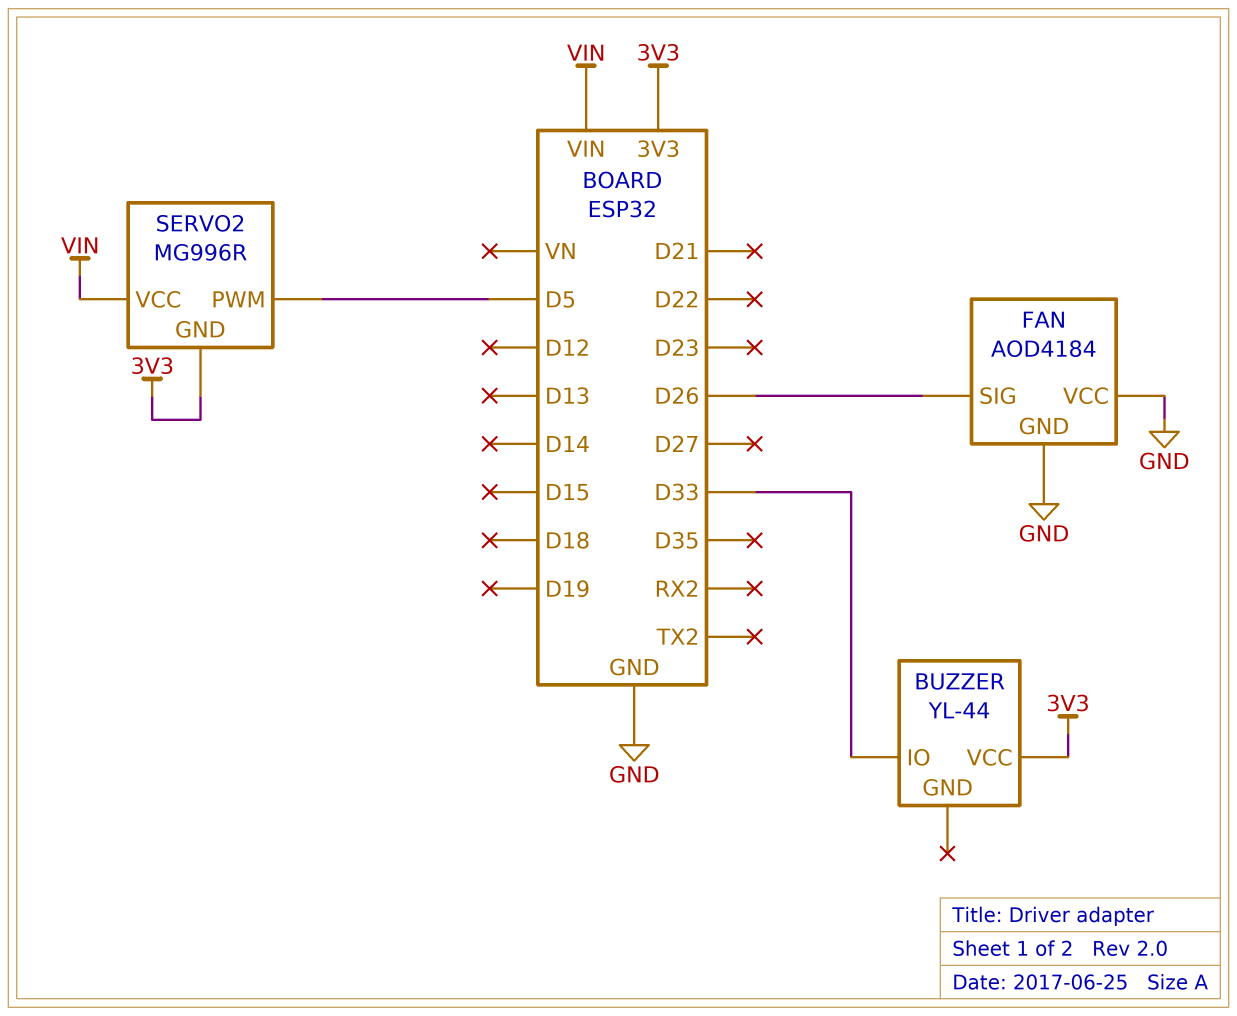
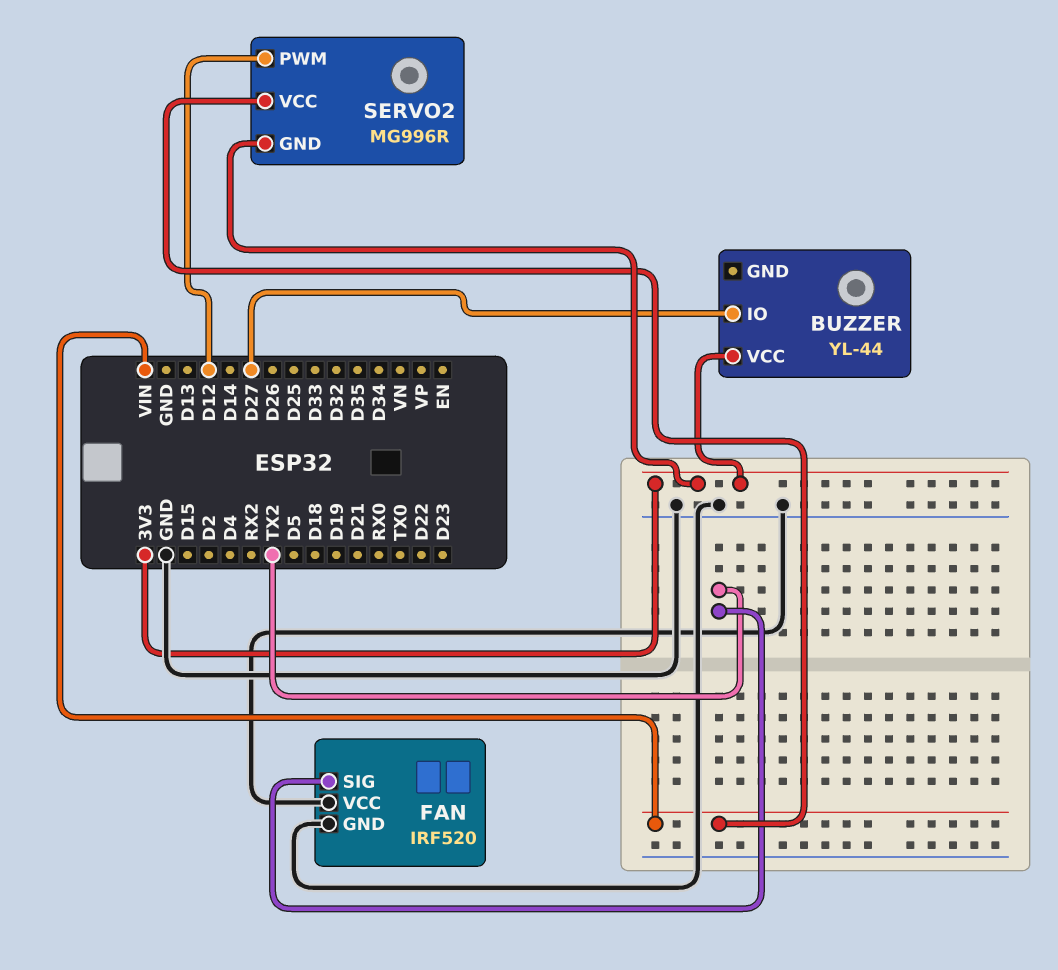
BUZZER pin IO: D33 -> D27
FAN: AOD4184 -> IRF520
FAN pin SIG: D26 -> TX2
SERVO2 pin PWM: D5 -> D12

